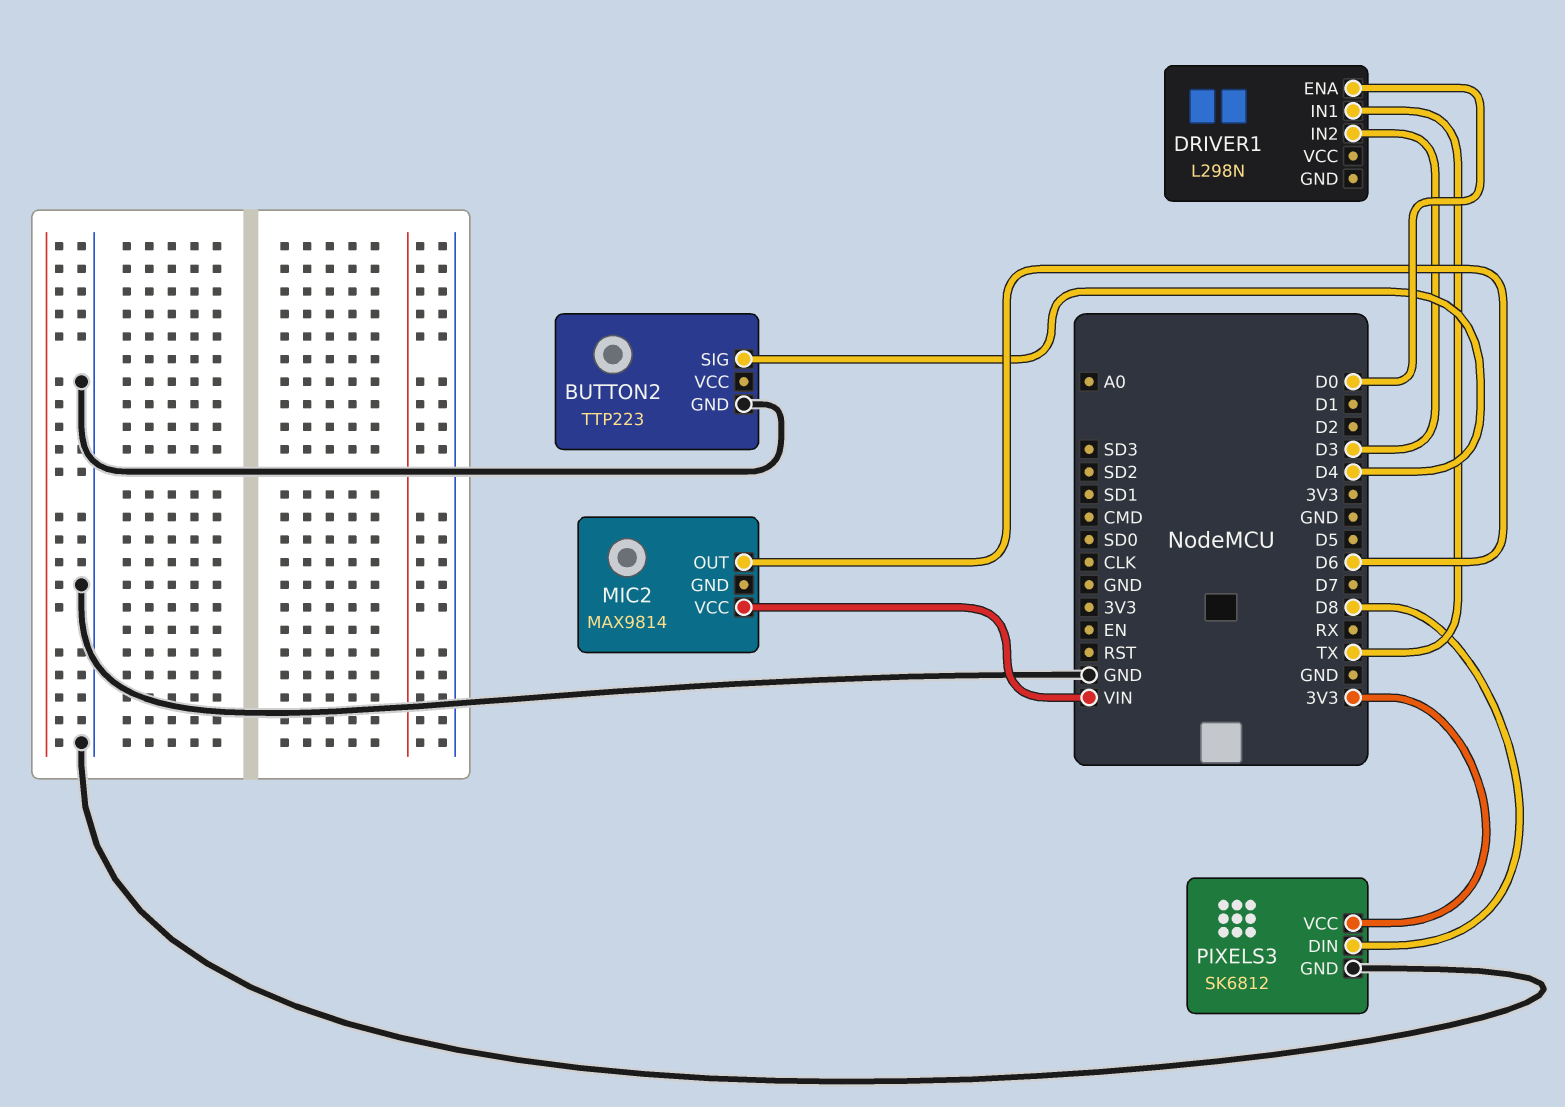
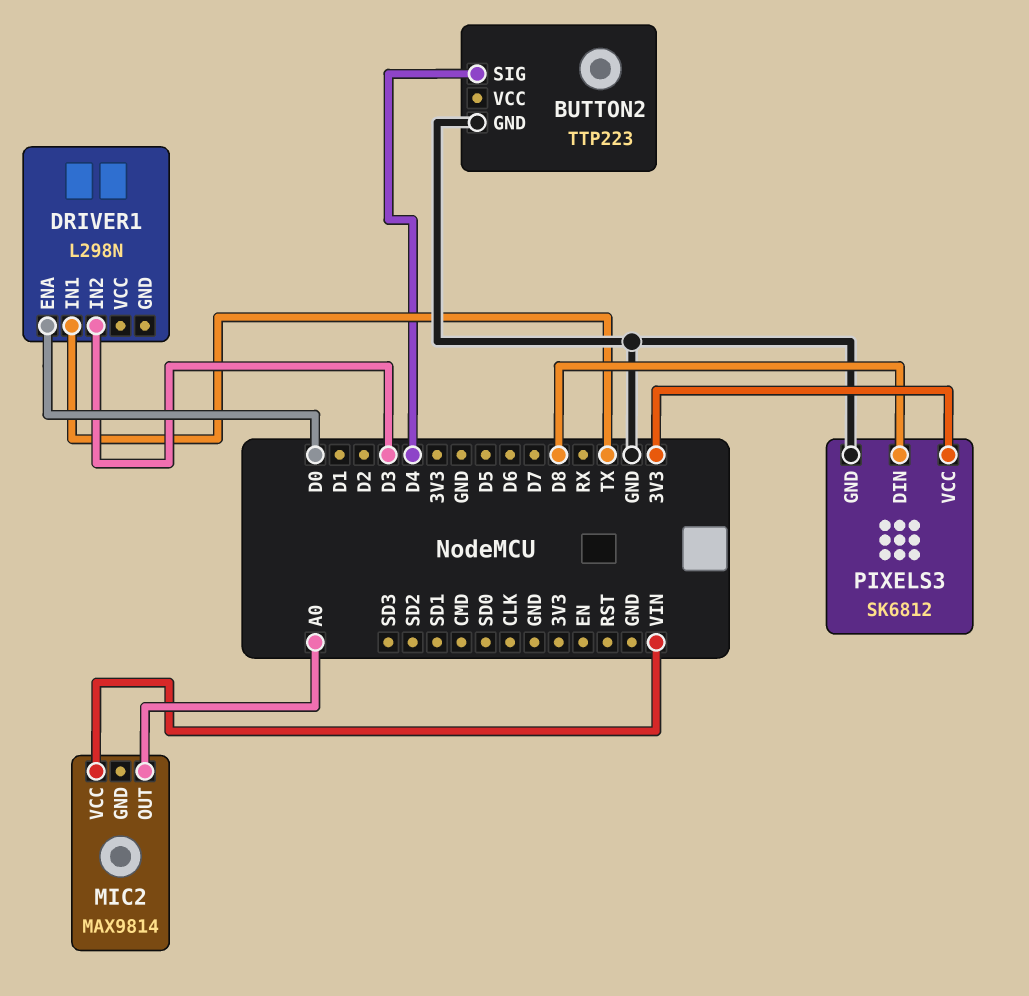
MIC2 pin OUT: D6 -> A0

